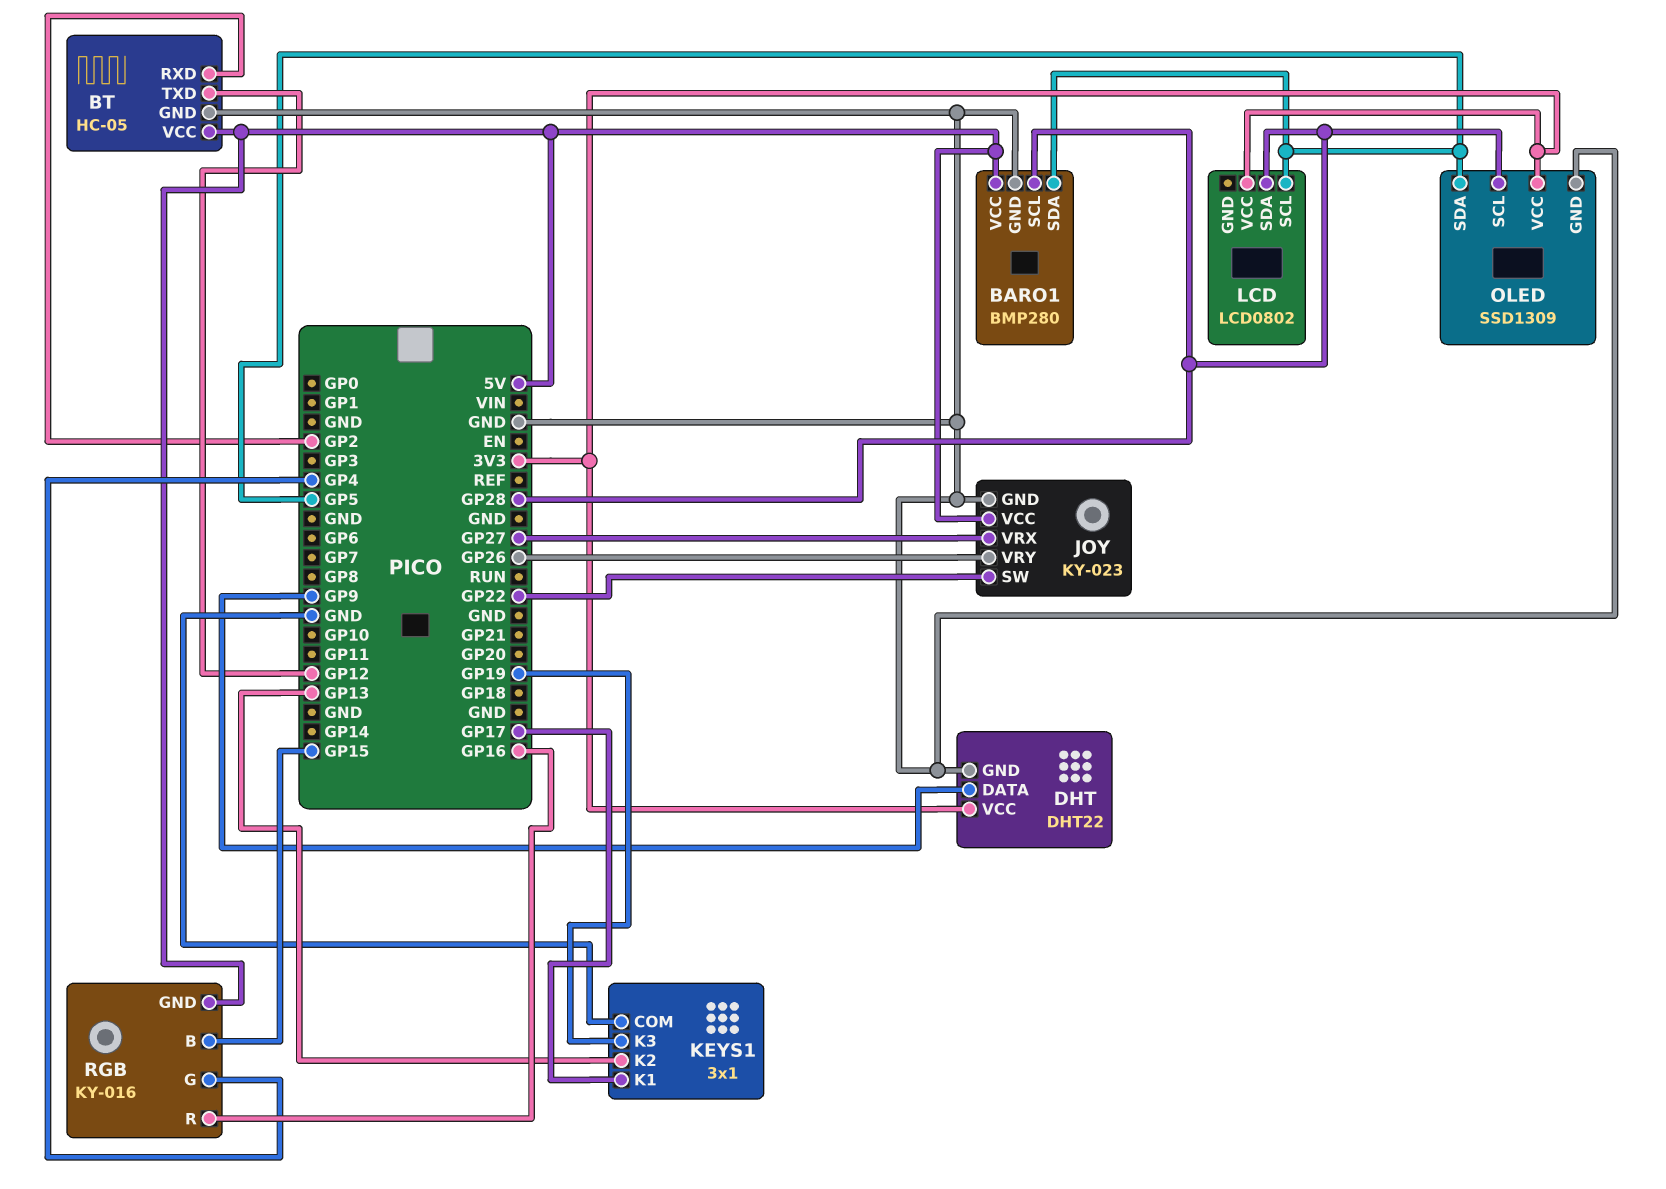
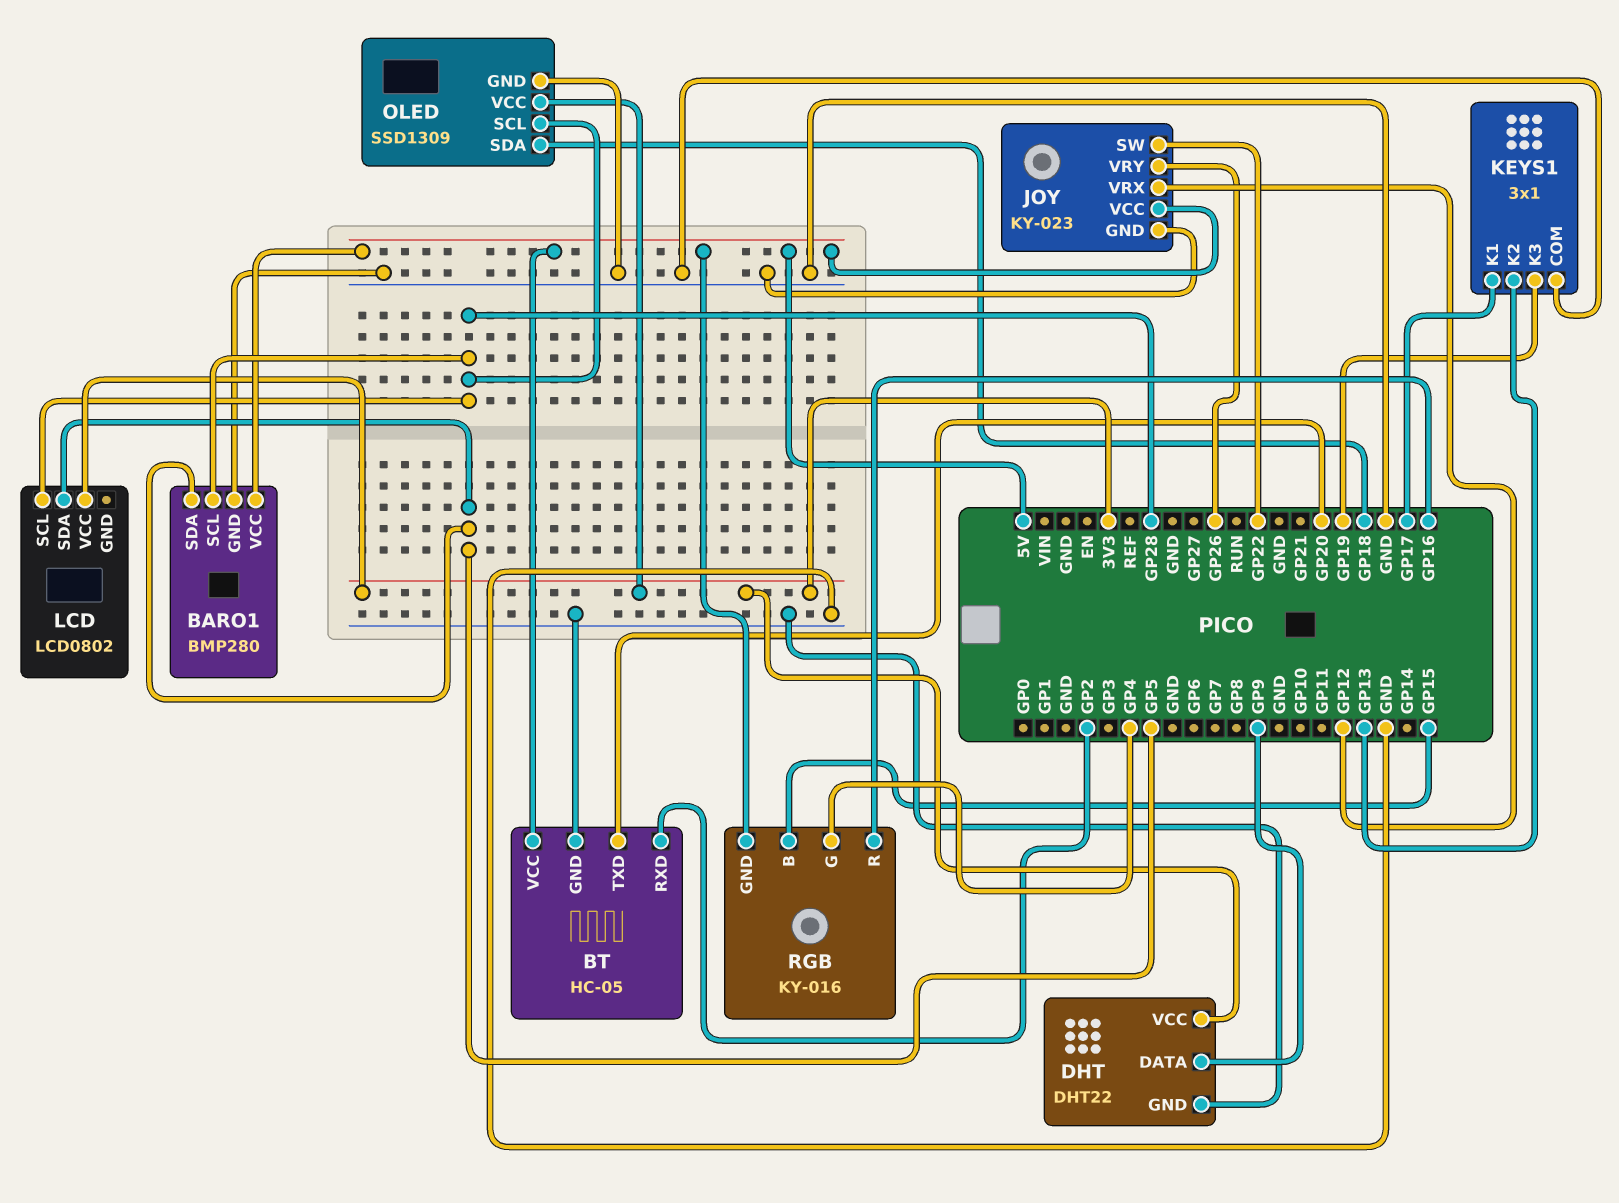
BT pin TXD: GP12 -> GP20
JOY pin VRX: GP27 -> GP12
LCD pin SCL: GP5 -> GP28
LCD pin SDA: GP28 -> GP5
OLED pin SDA: GP5 -> GP18

